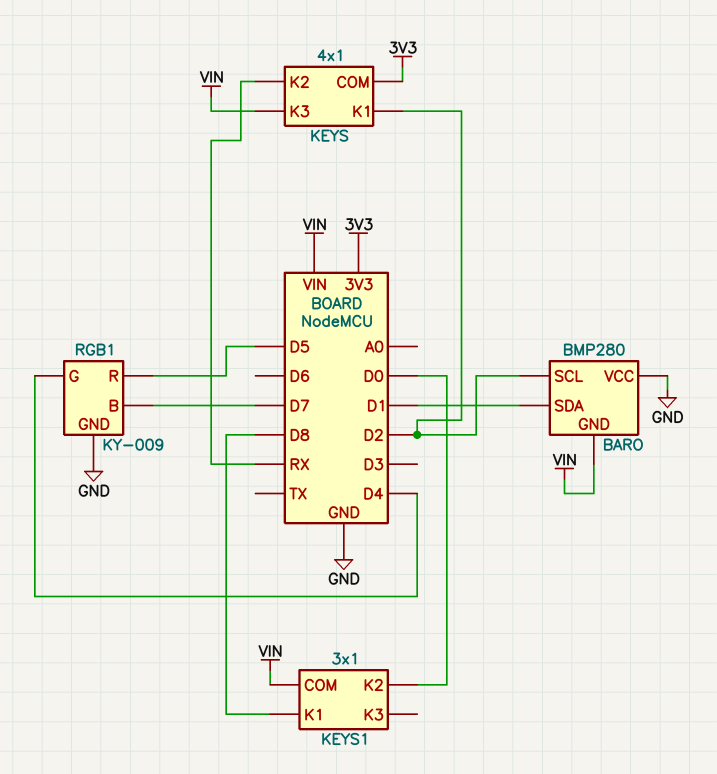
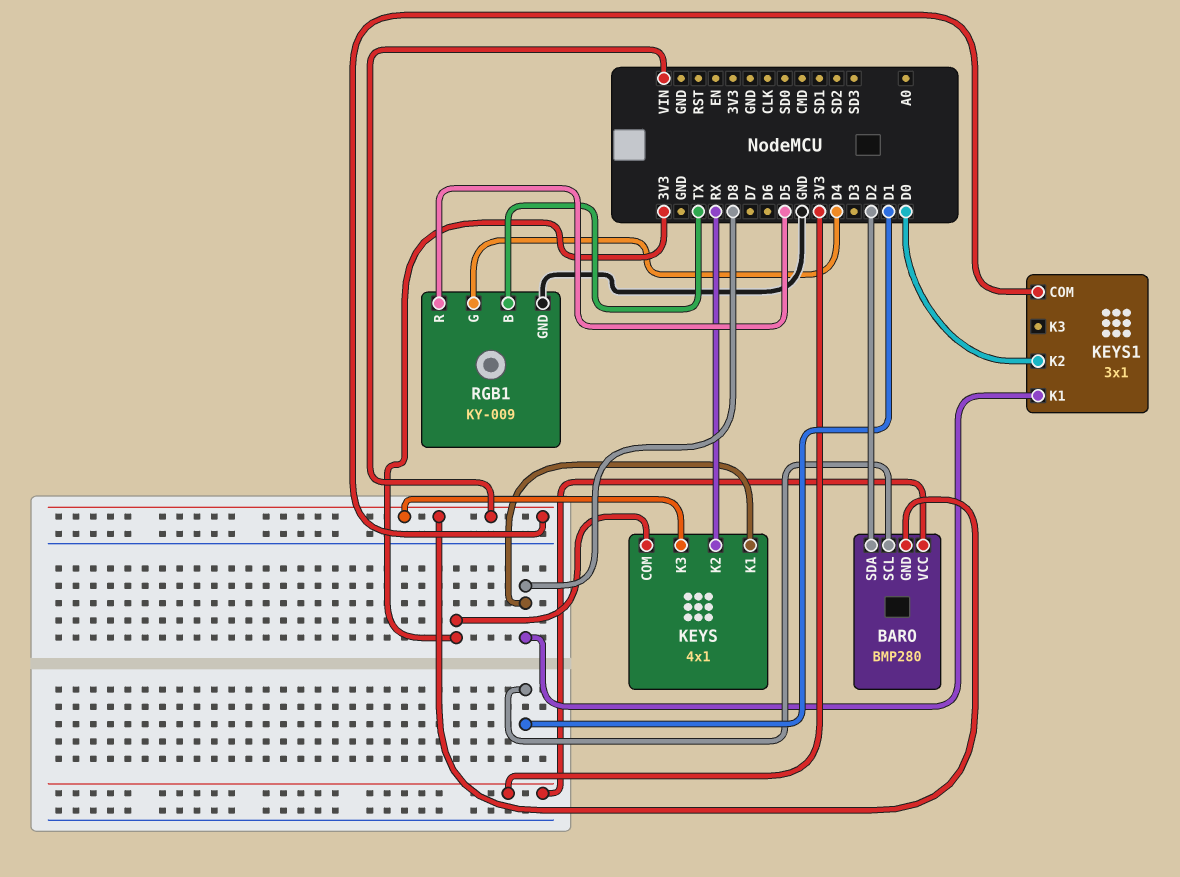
BARO pin SCL: D2 -> D1
BARO pin SDA: D1 -> D2
BARO pin VCC: GND -> 3V3
KEYS pin K1: D2 -> D8
RGB1 pin B: D7 -> TX

